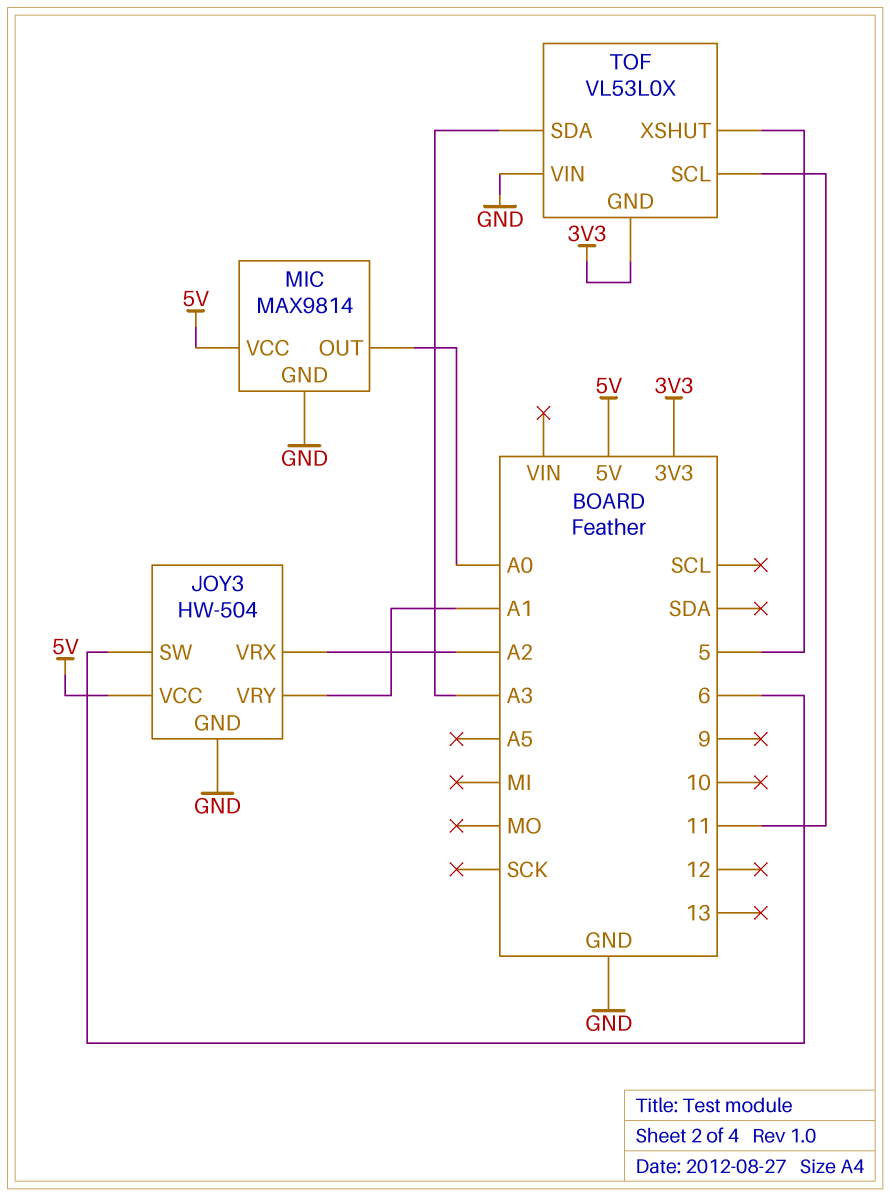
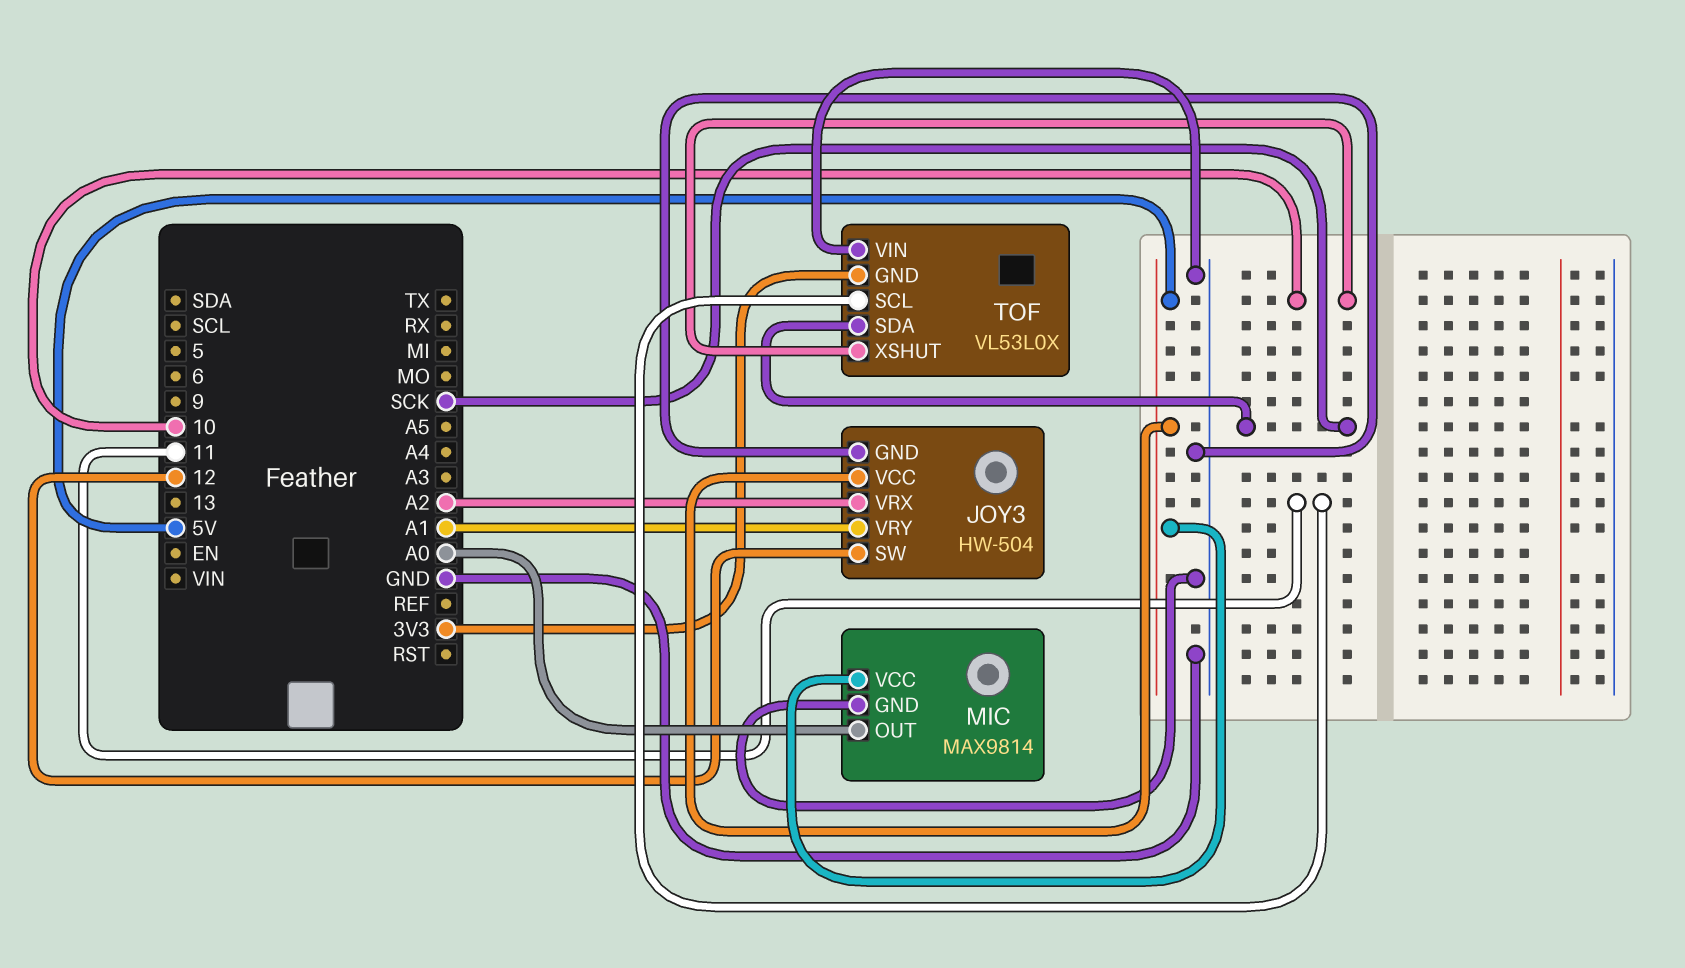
JOY3 pin SW: 6 -> 12
TOF pin SDA: A3 -> SCK
TOF pin XSHUT: 5 -> 10

